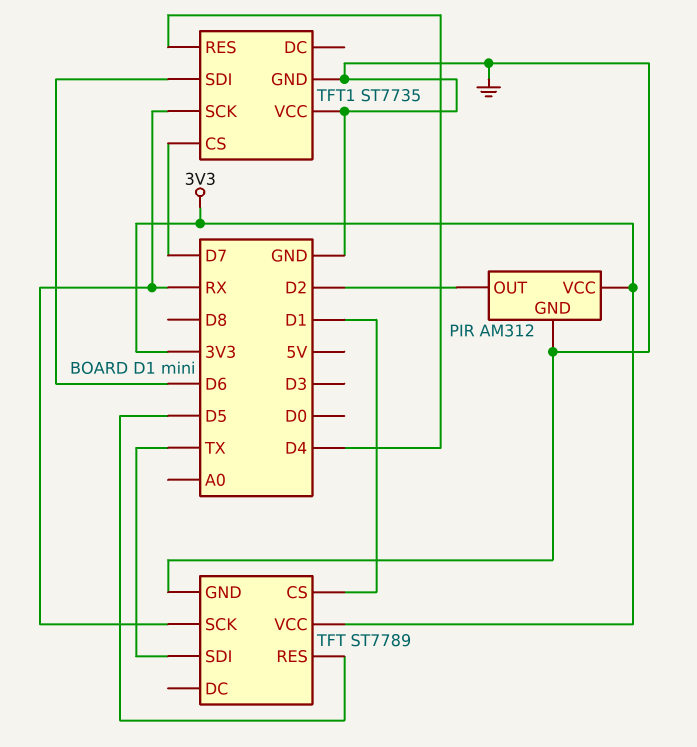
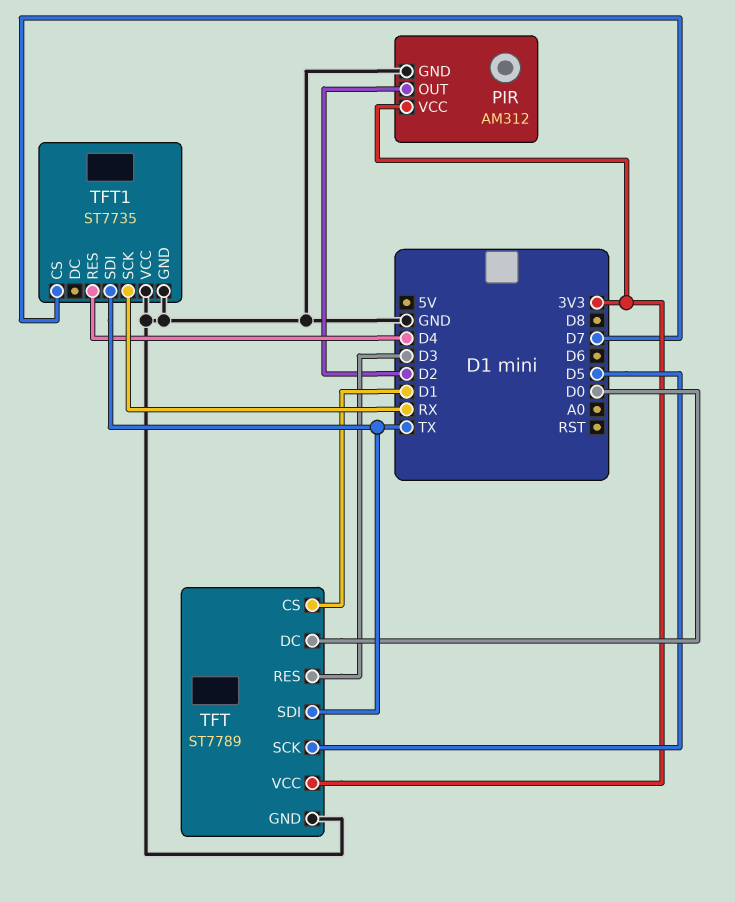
TFT pin DC: none -> D0
TFT pin RES: D5 -> D3
TFT pin SCK: RX -> D5
TFT1 pin SDI: D6 -> TX

